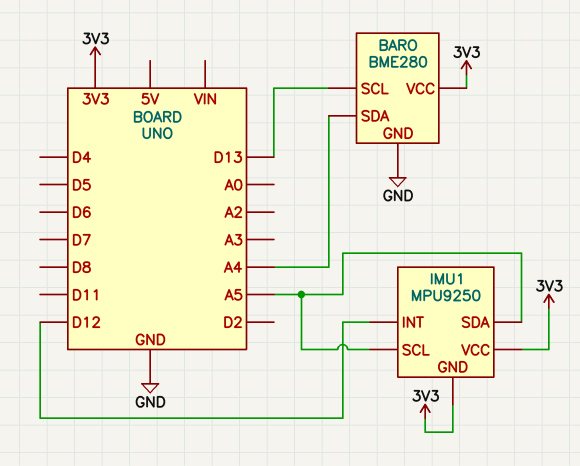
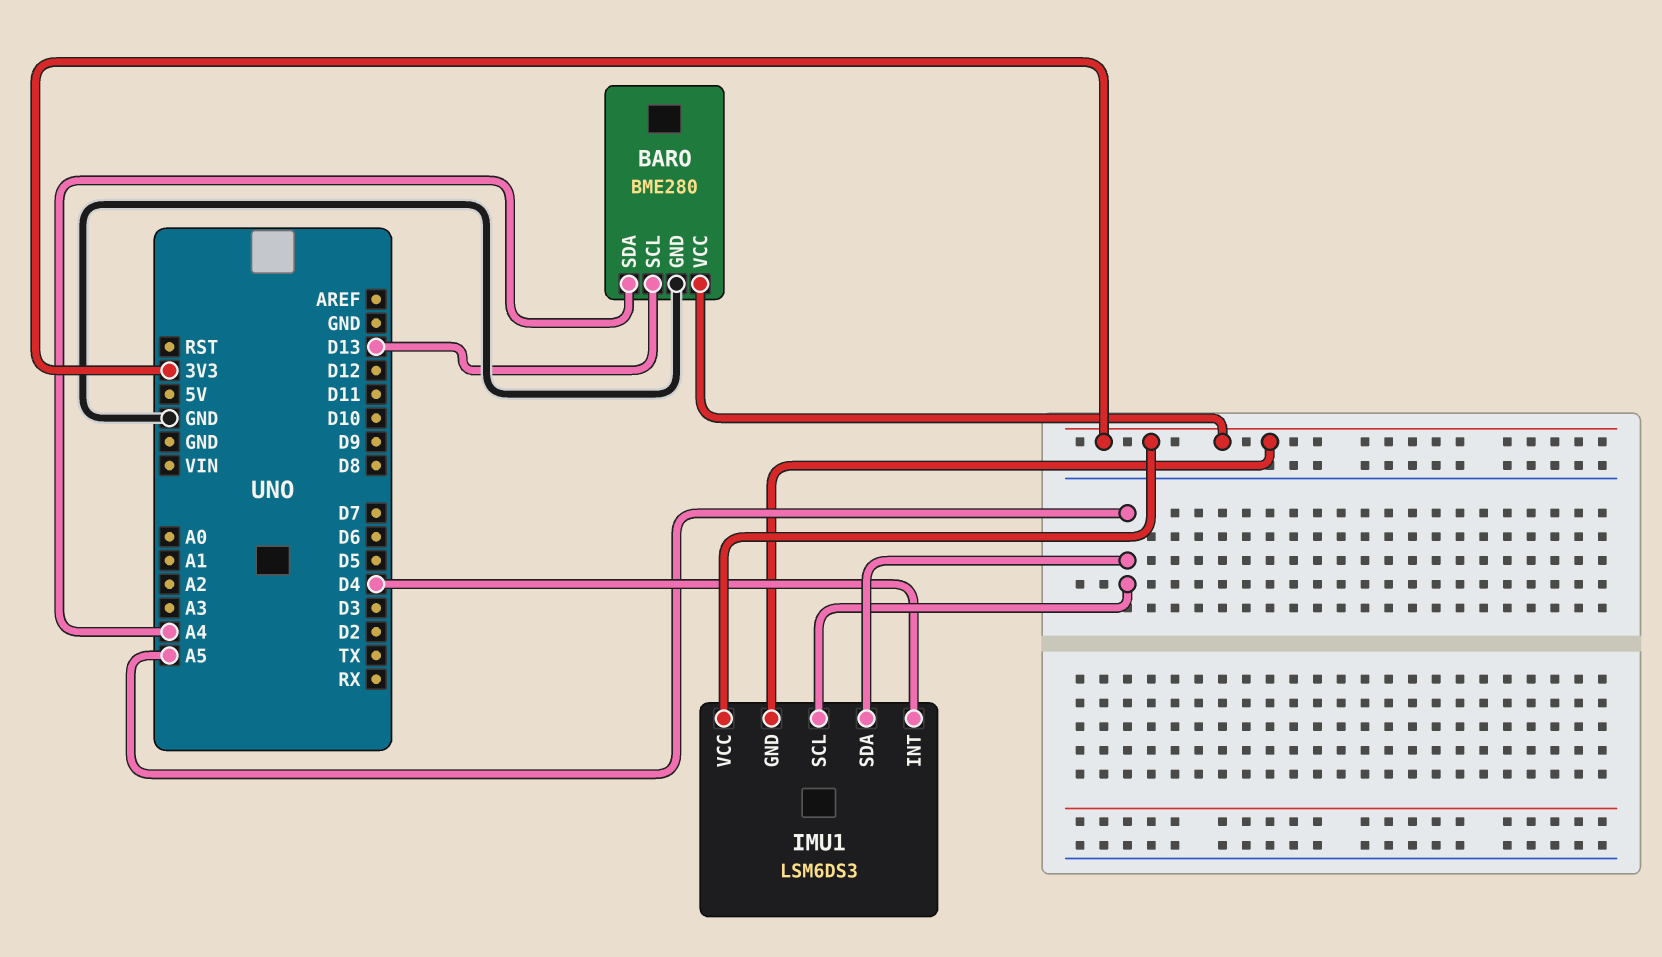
IMU1: MPU9250 -> LSM6DS3
IMU1 pin INT: D12 -> D4

